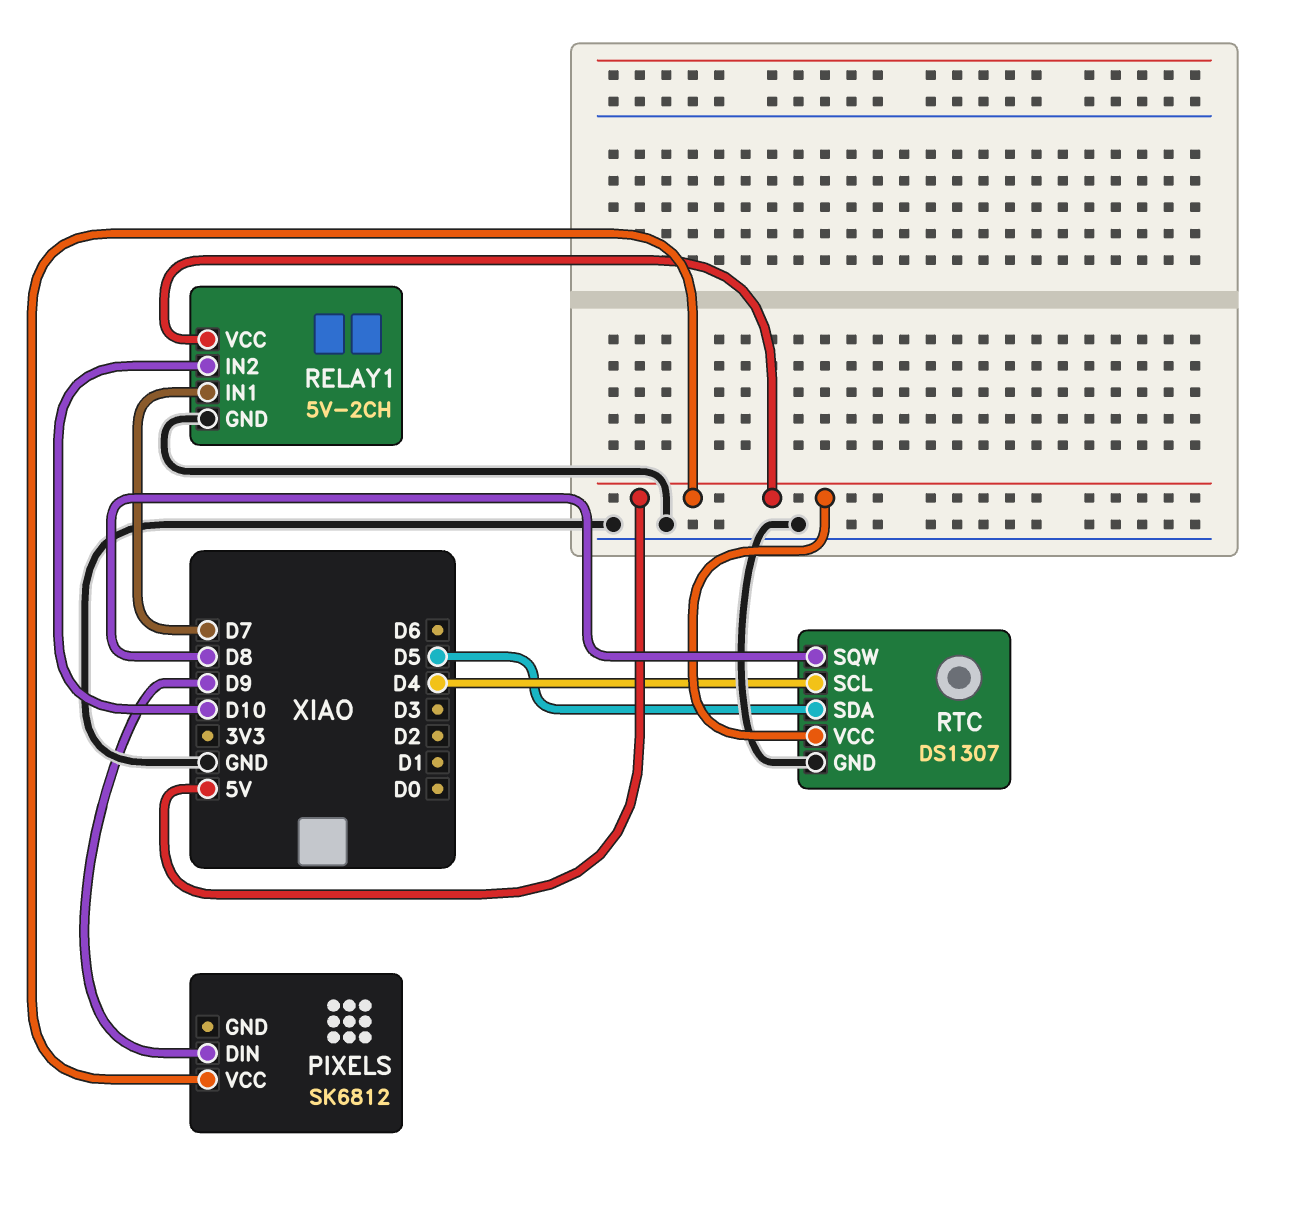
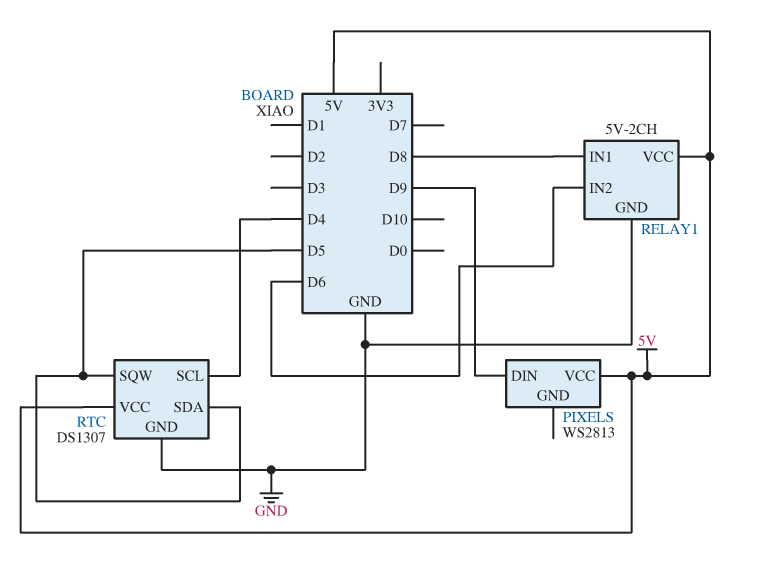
PIXELS: SK6812 -> WS2813
RELAY1 pin IN1: D7 -> D8
RELAY1 pin IN2: D10 -> D6
RTC pin SQW: D8 -> D5

